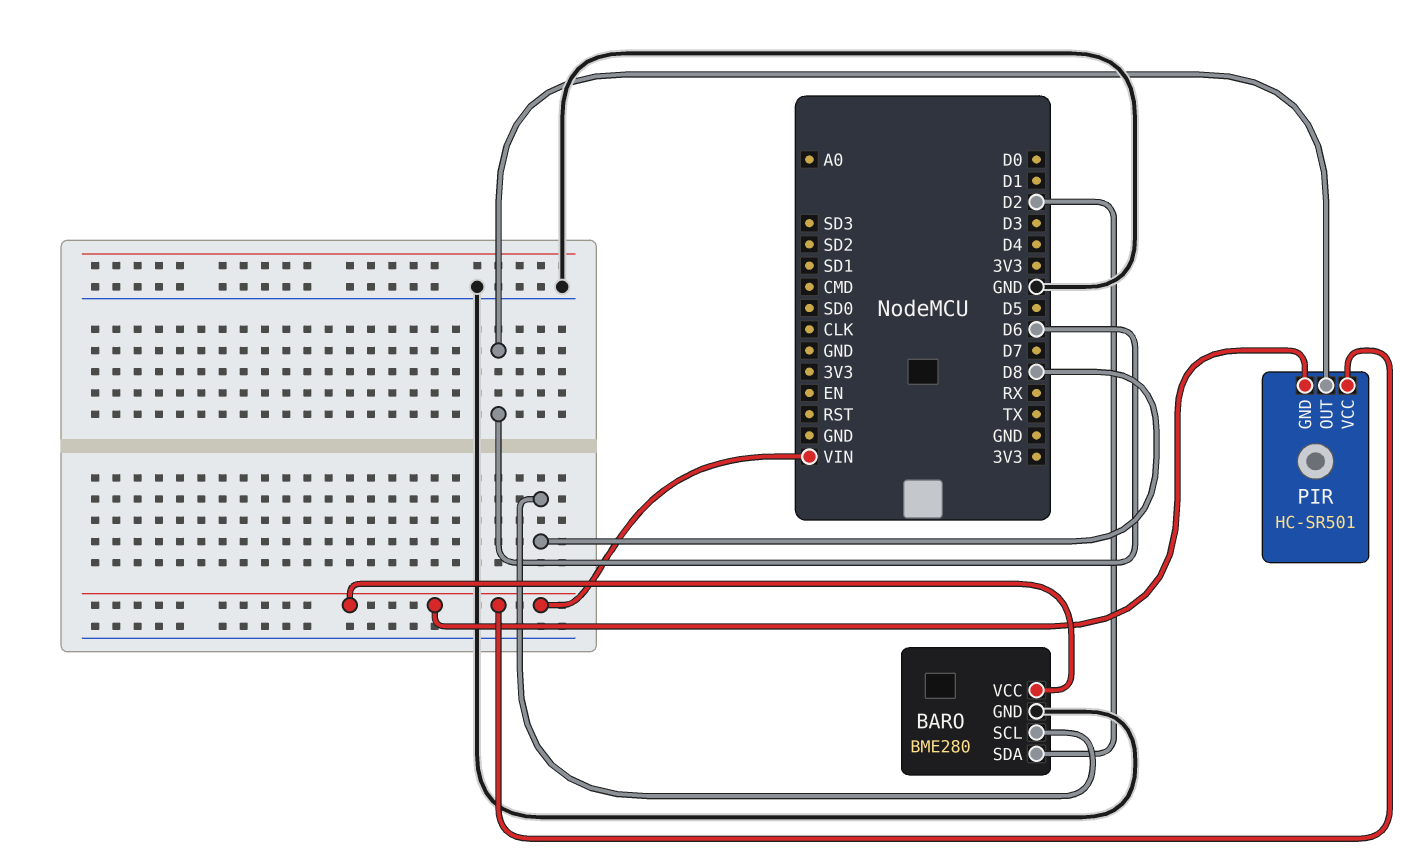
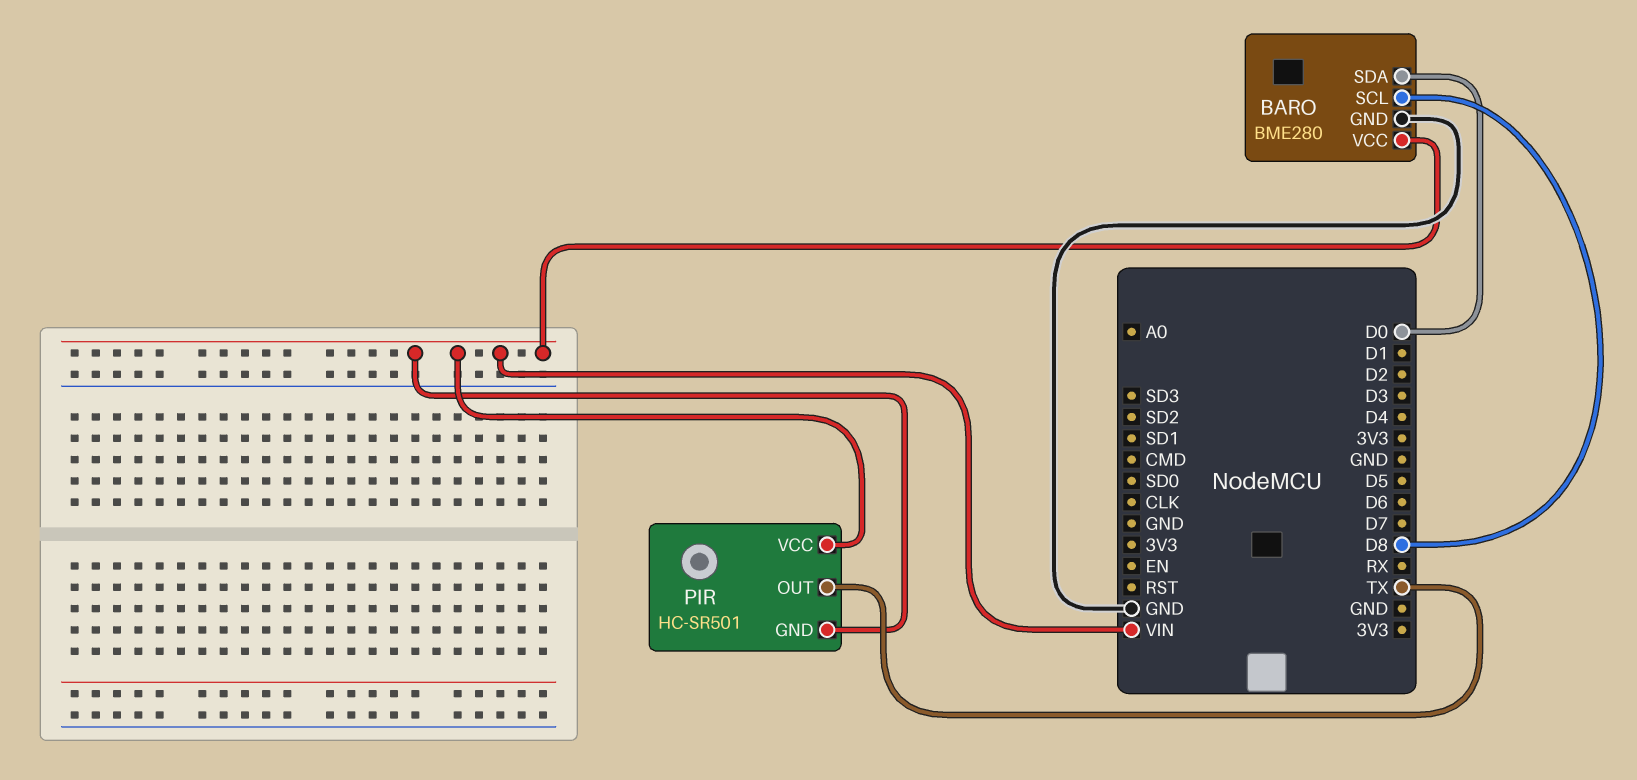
BARO pin SDA: D2 -> D0
PIR pin OUT: D6 -> TX

